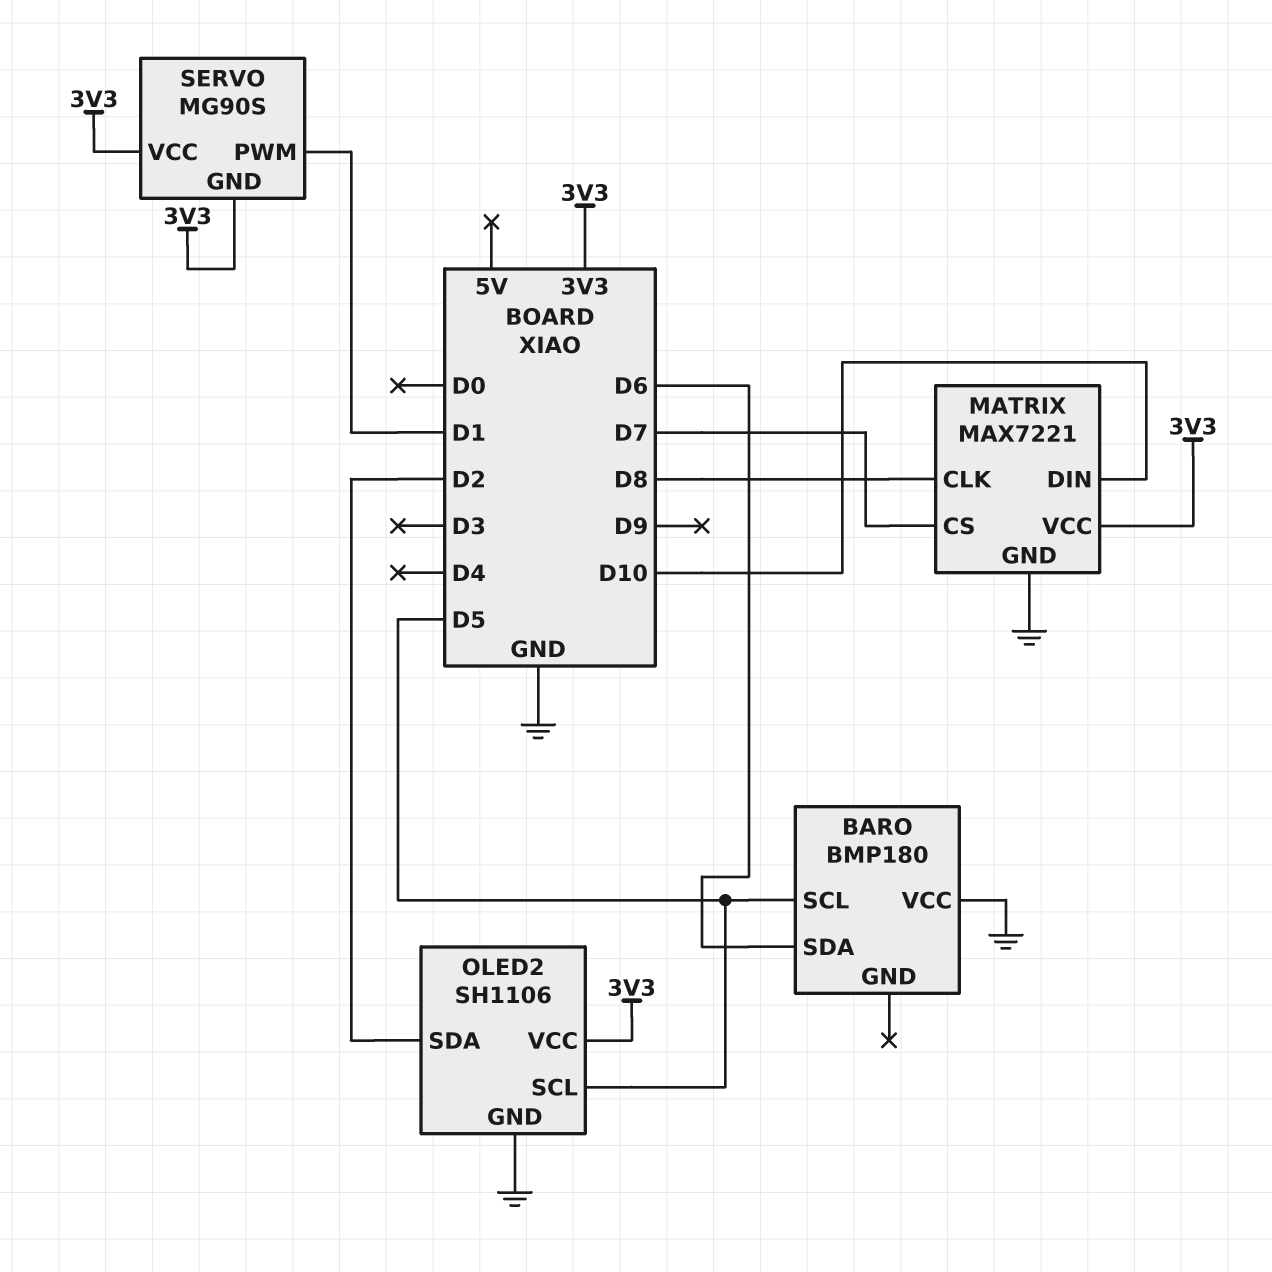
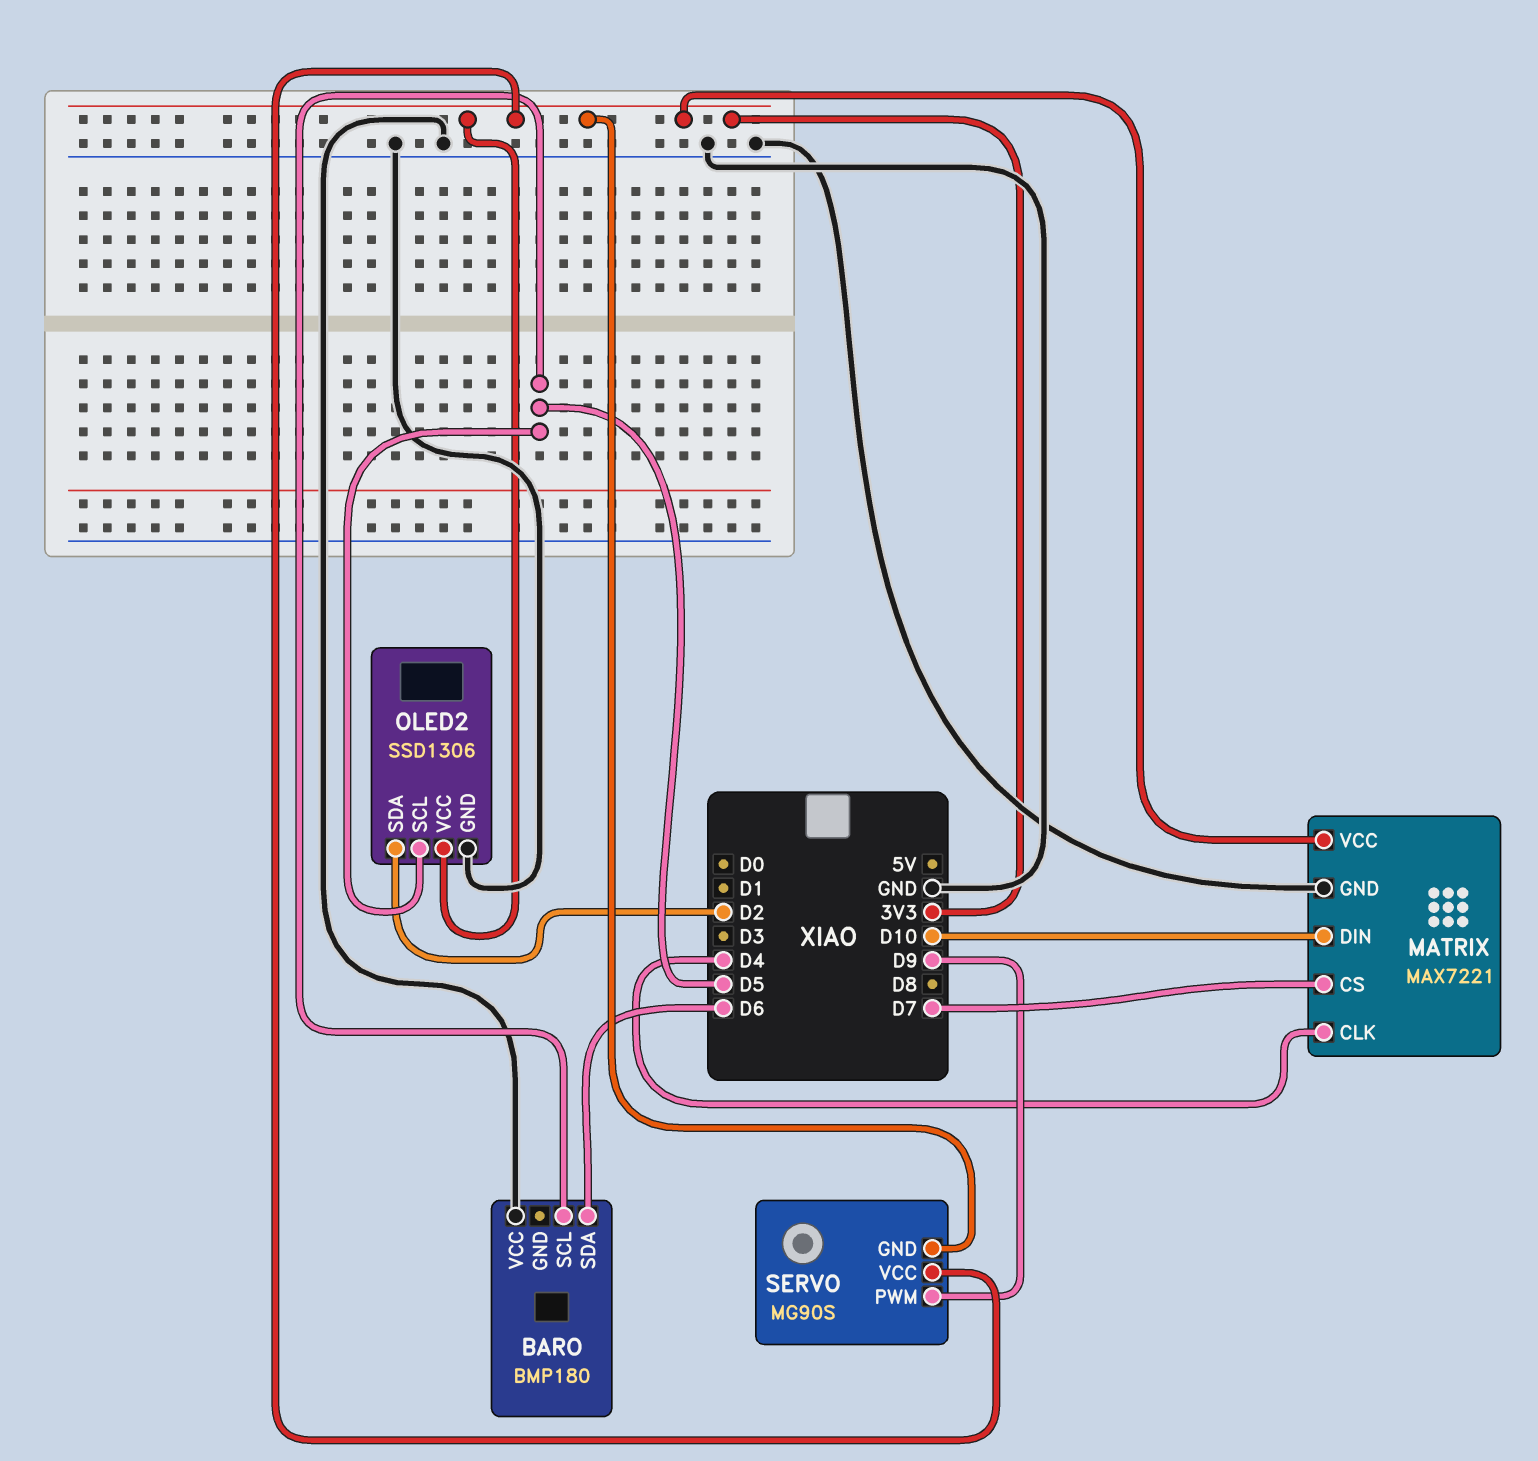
MATRIX pin CLK: D8 -> D4
OLED2: SH1106 -> SSD1306
SERVO pin PWM: D1 -> D9

